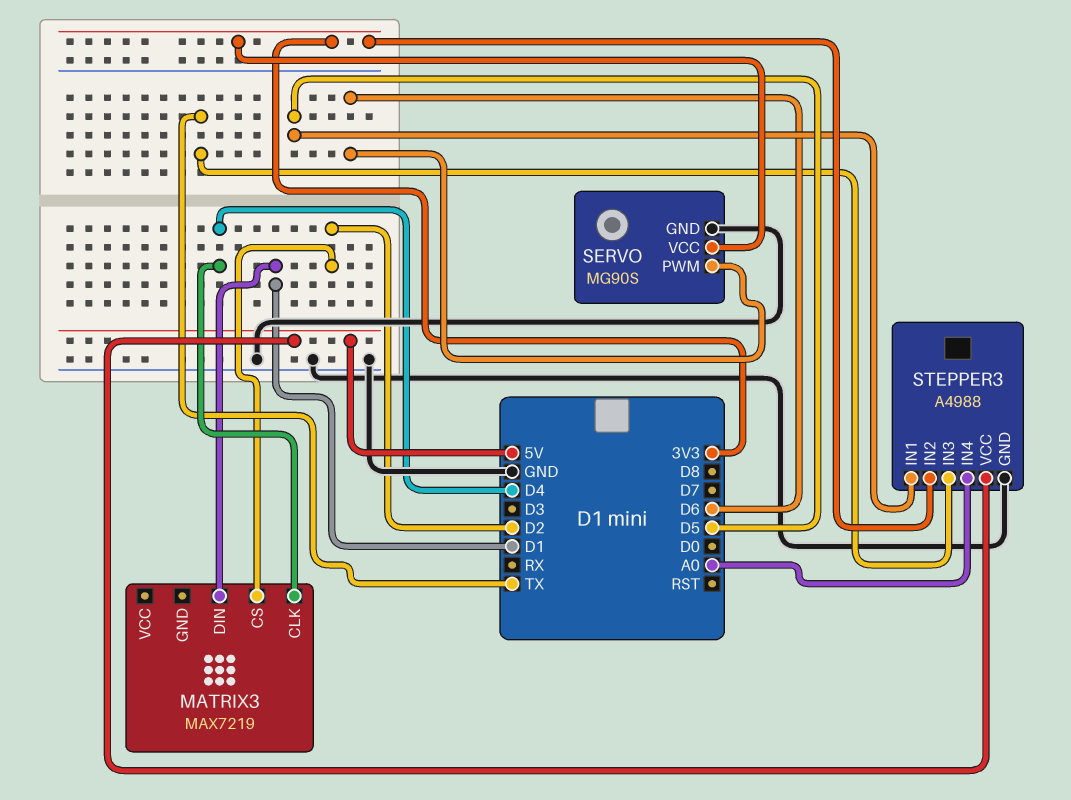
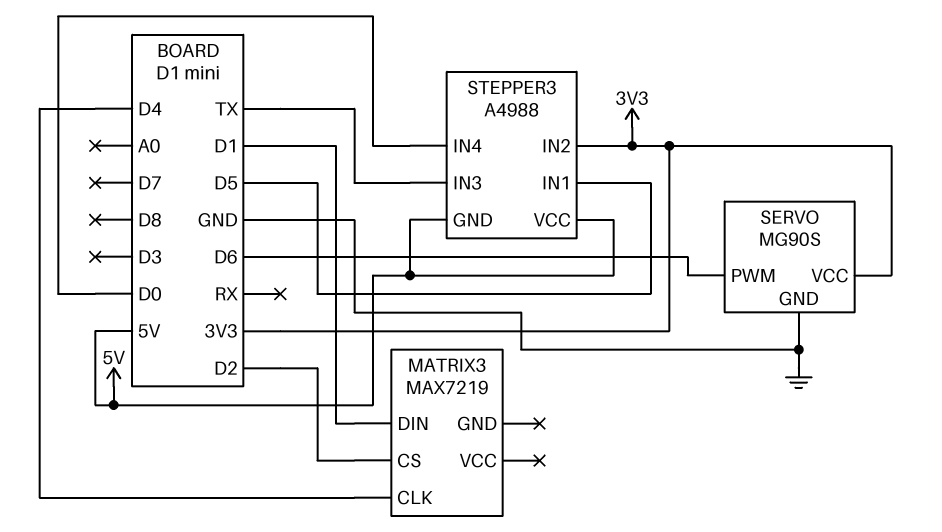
STEPPER3 pin GND: GND -> 5V
STEPPER3 pin IN4: A0 -> D0

